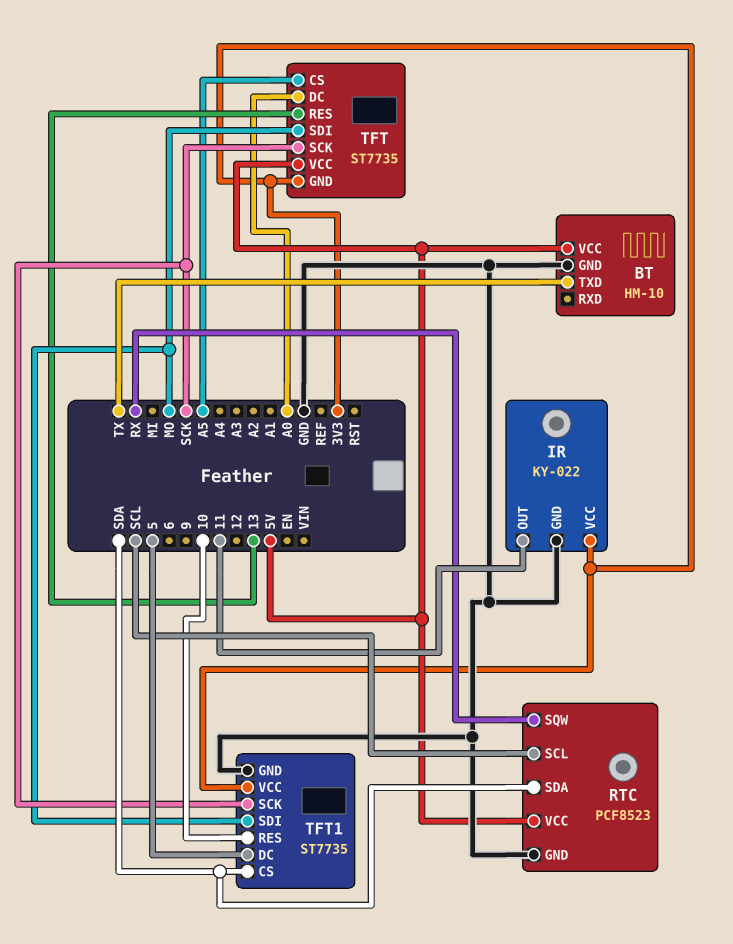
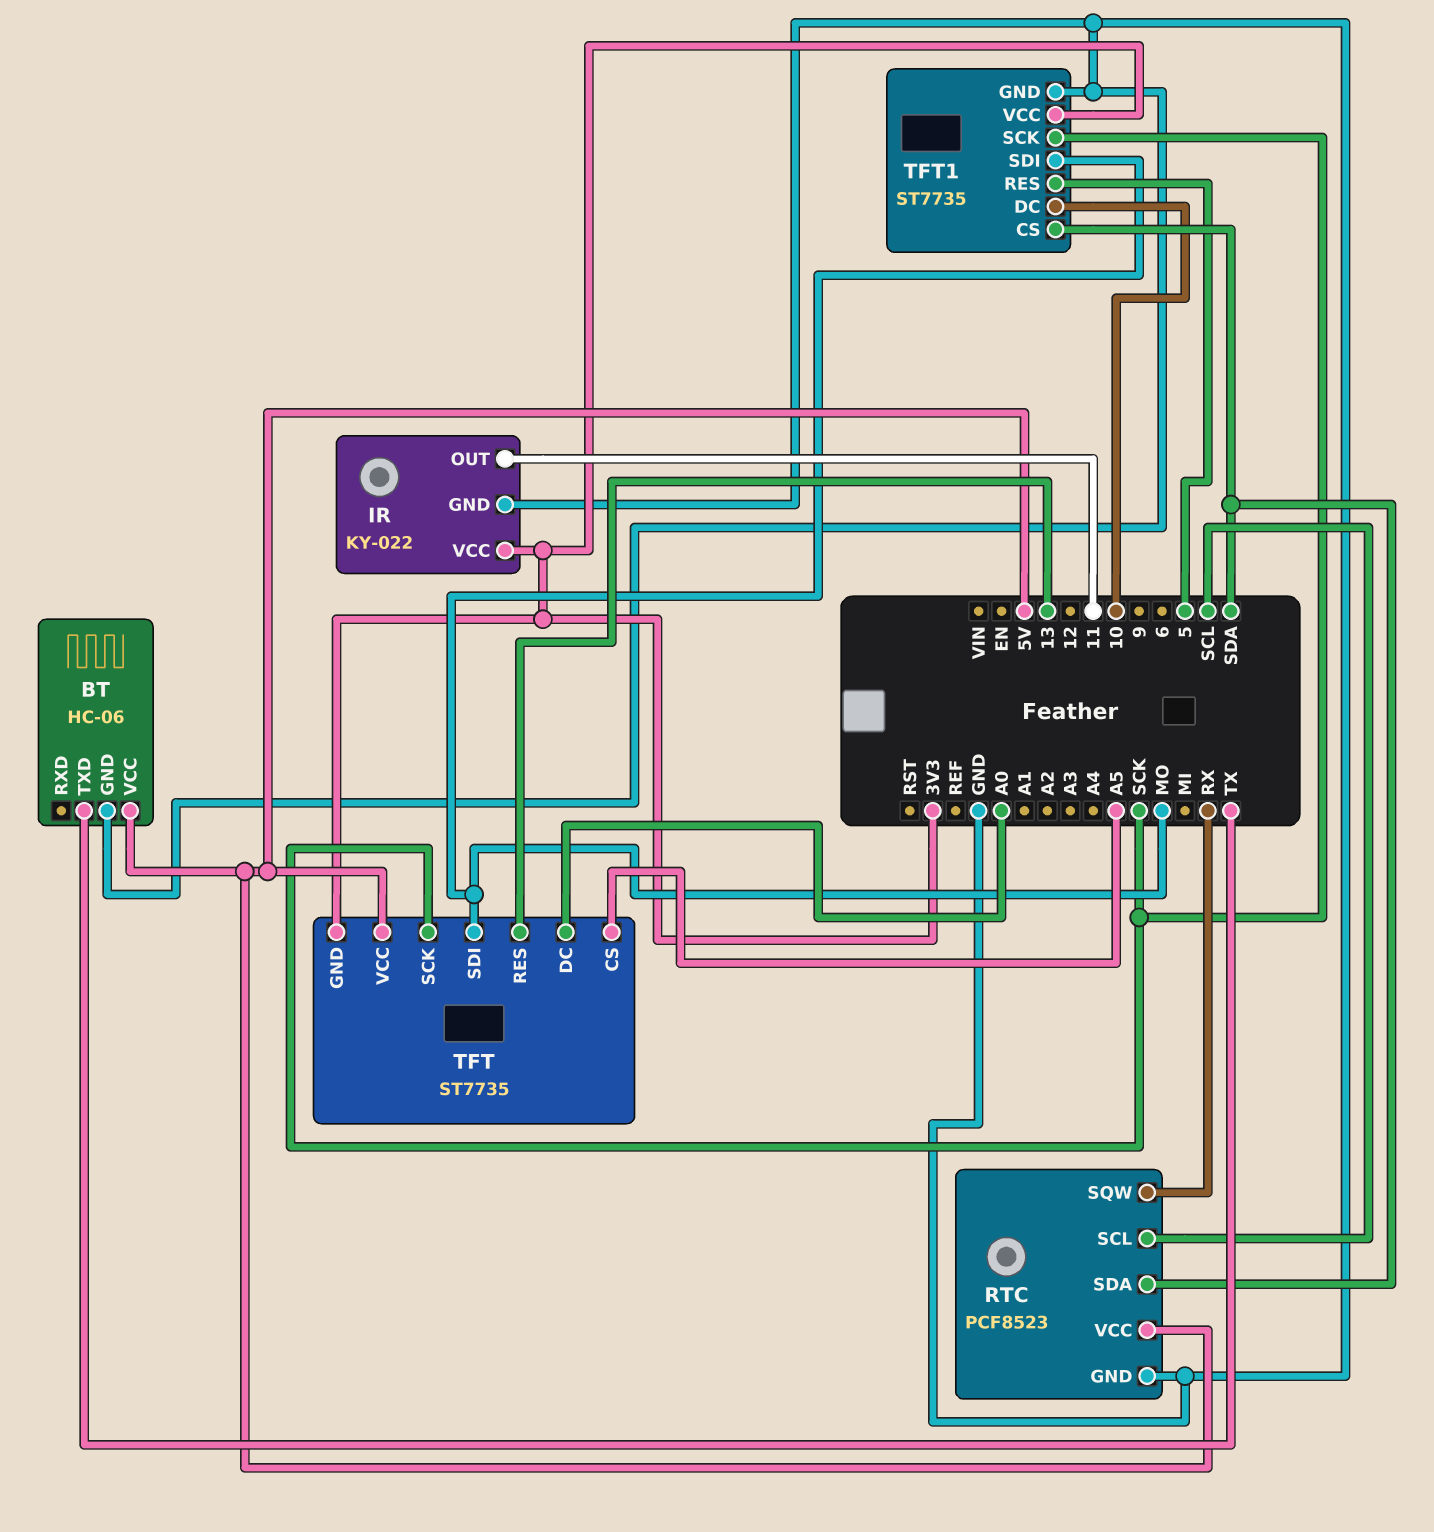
BT: HM-10 -> HC-06
TFT1 pin DC: 5 -> 10
TFT1 pin RES: 10 -> 5

